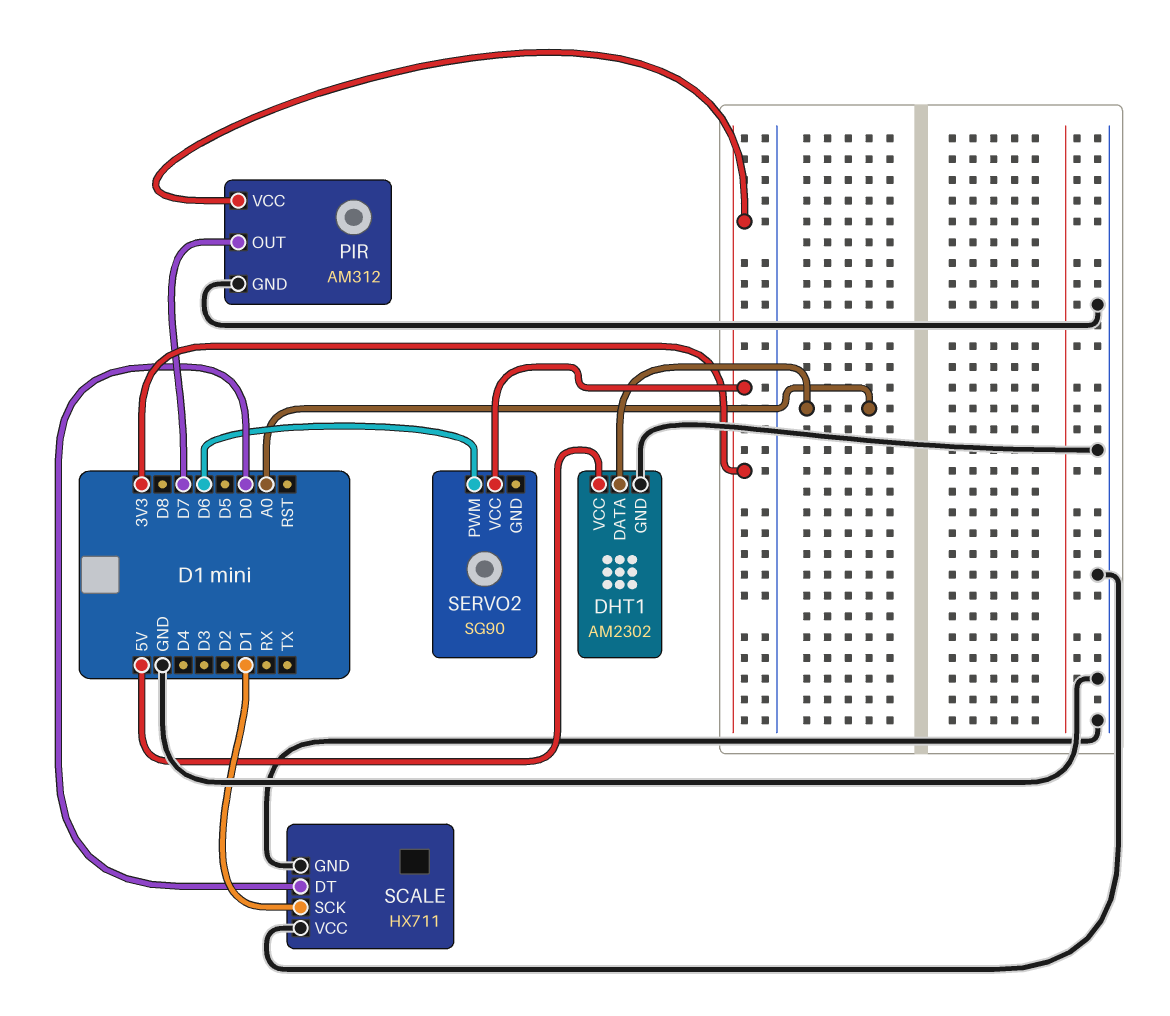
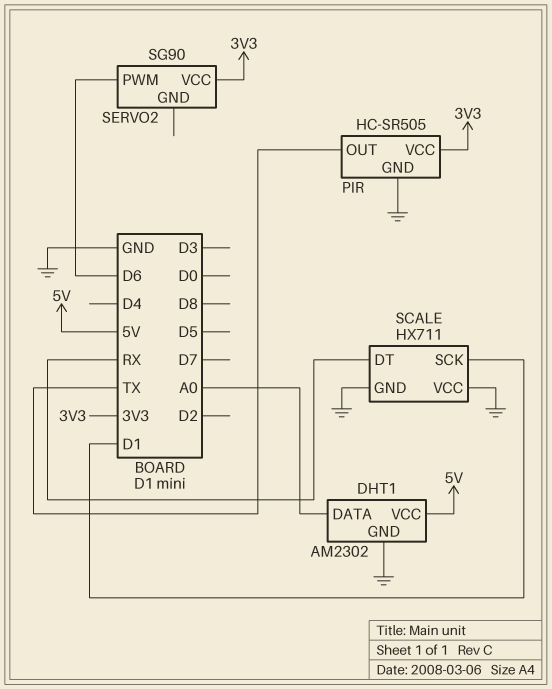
PIR: AM312 -> HC-SR505
PIR pin OUT: D7 -> TX
SCALE pin DT: D0 -> RX

